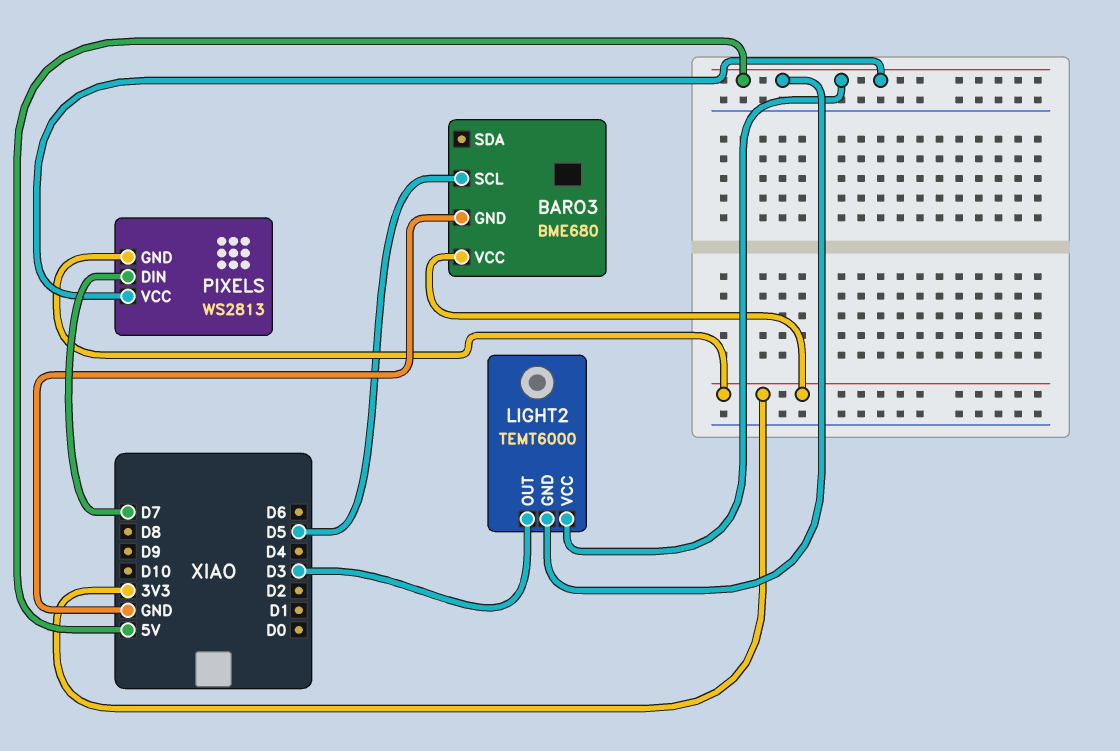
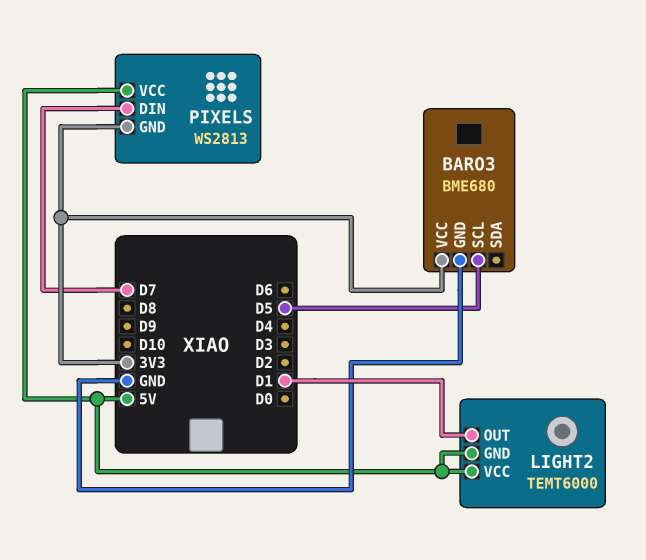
LIGHT2 pin OUT: D3 -> D1

